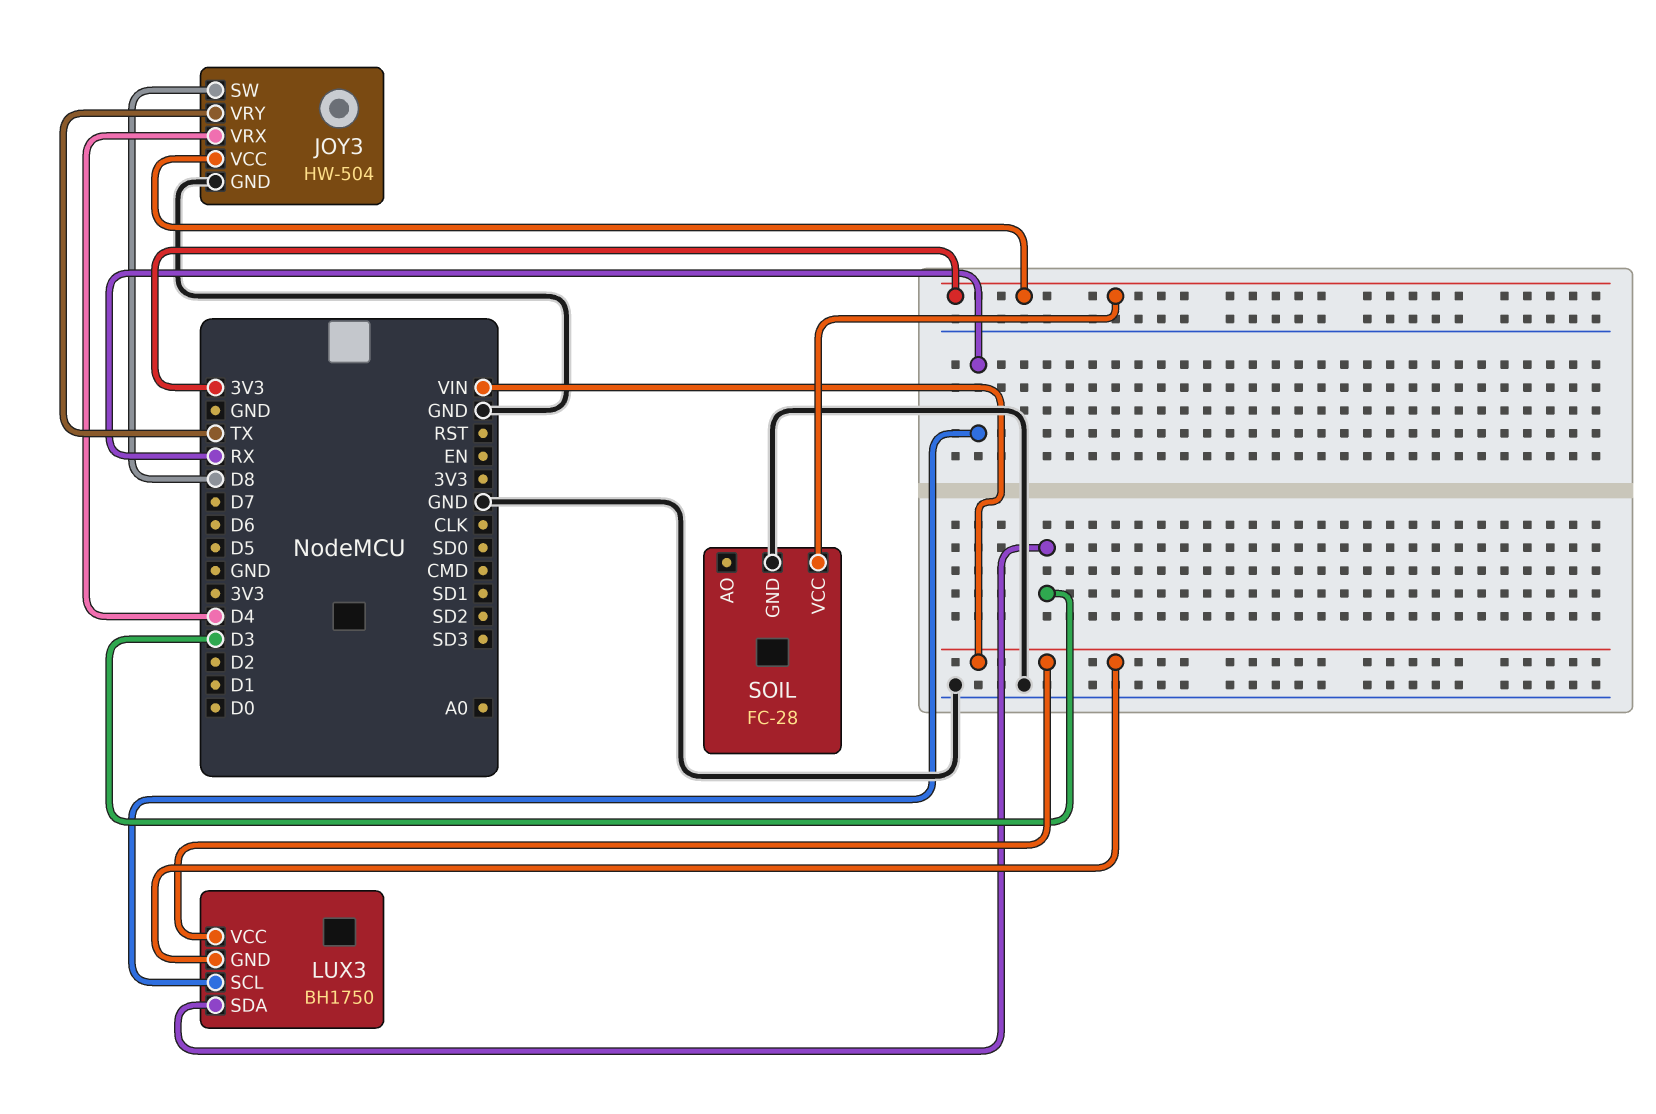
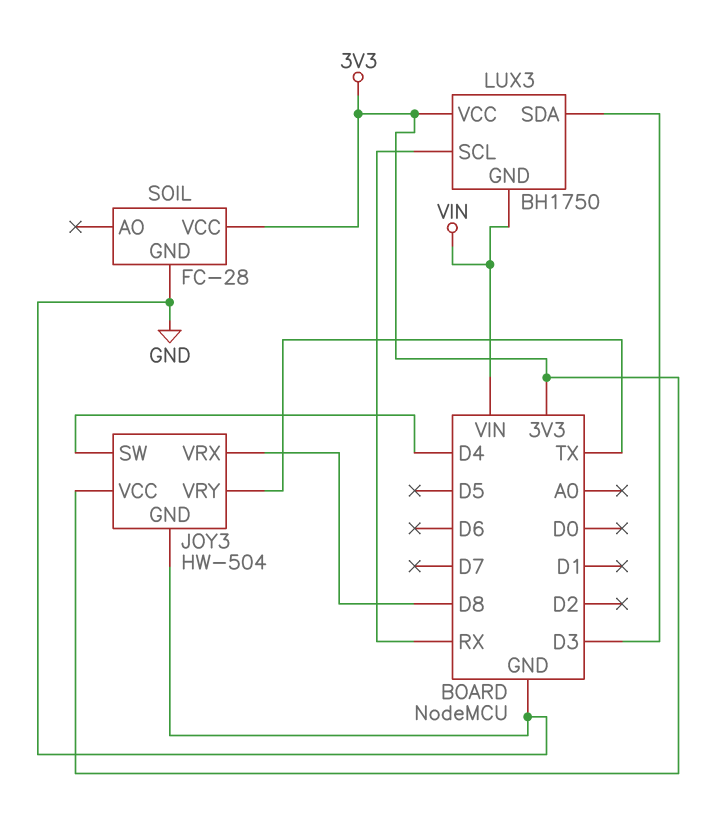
JOY3 pin SW: D8 -> D4
JOY3 pin VRX: D4 -> D8
LUX3 pin VCC: VIN -> 3V3

